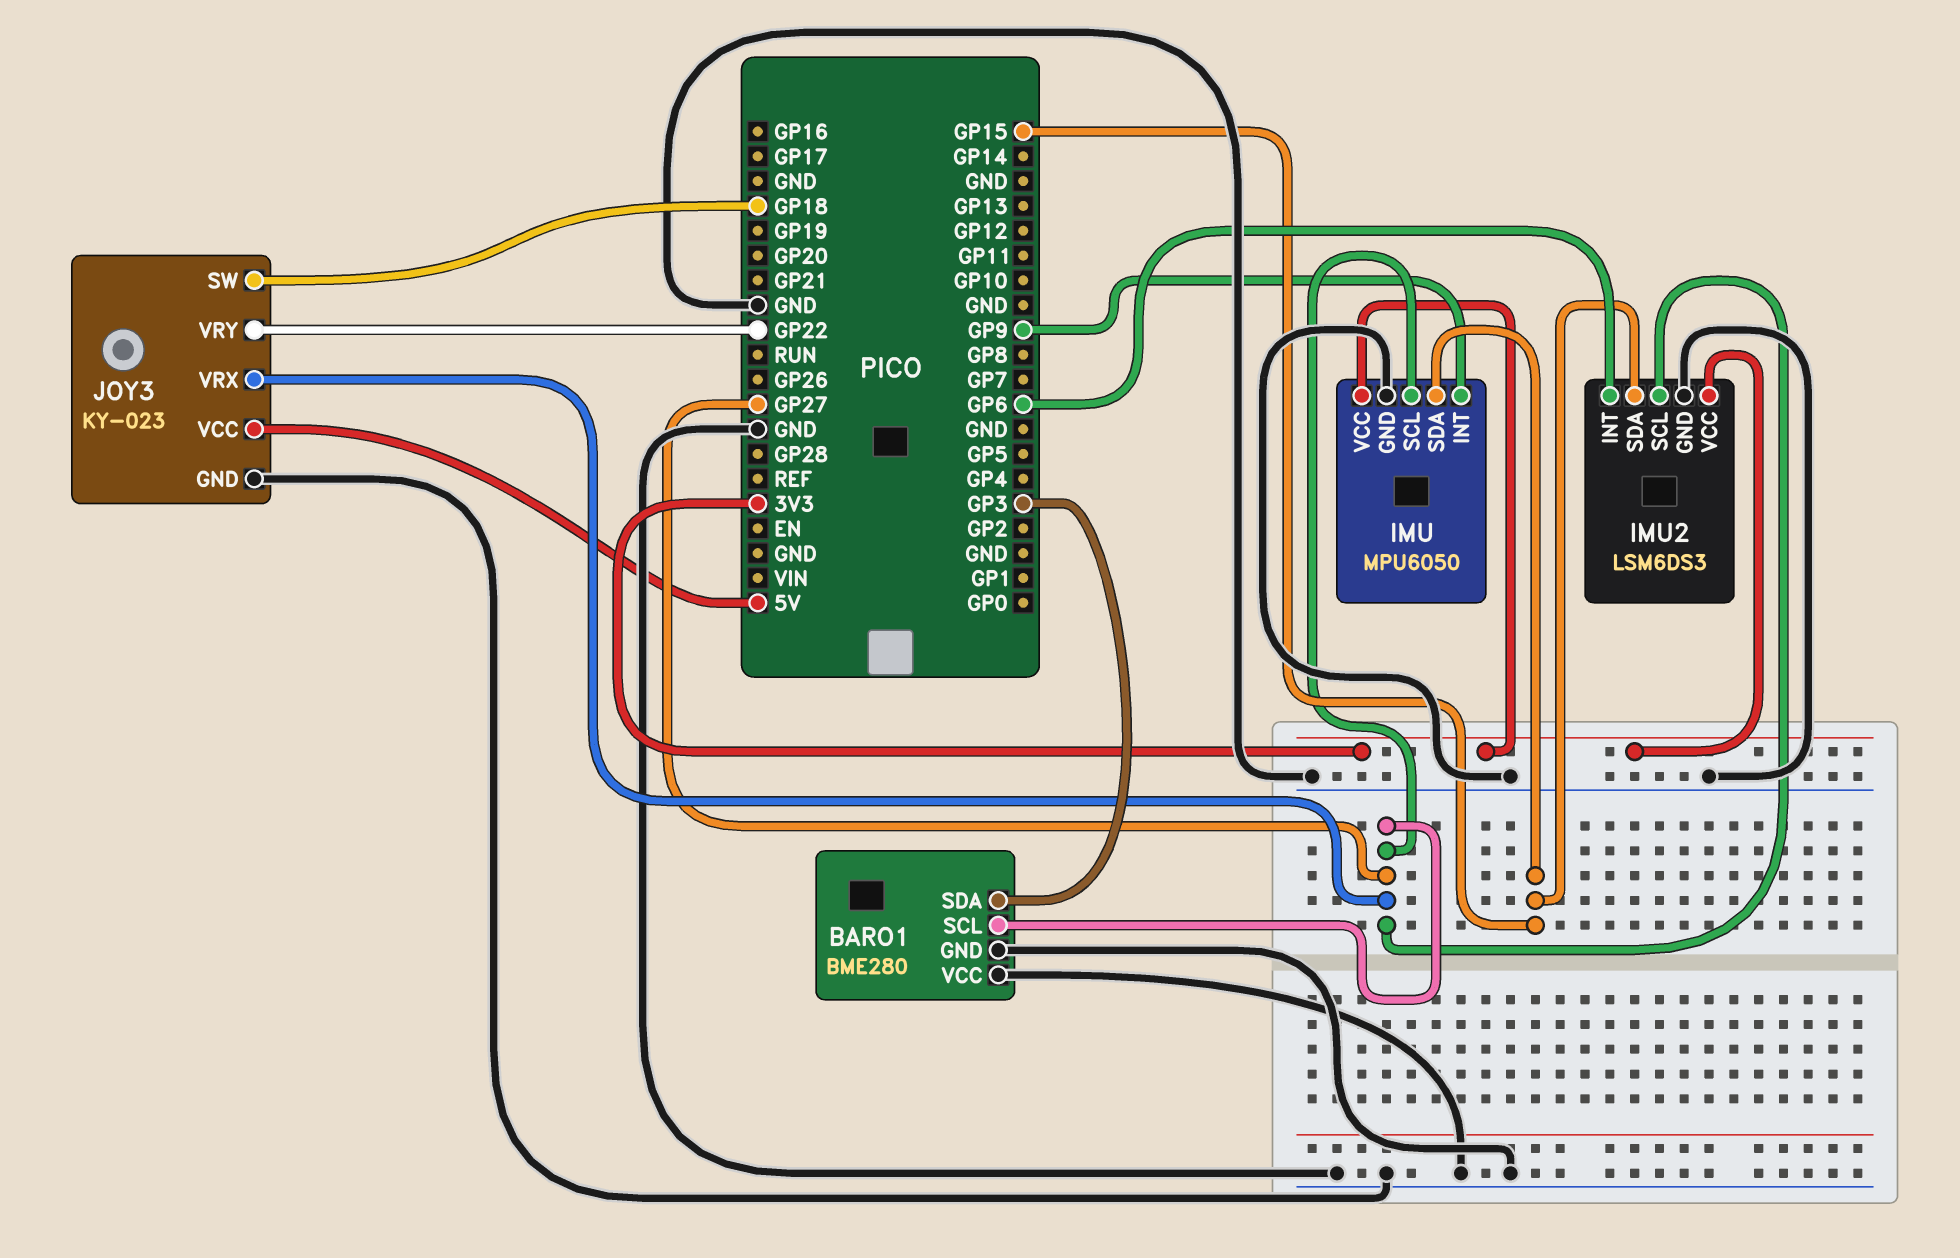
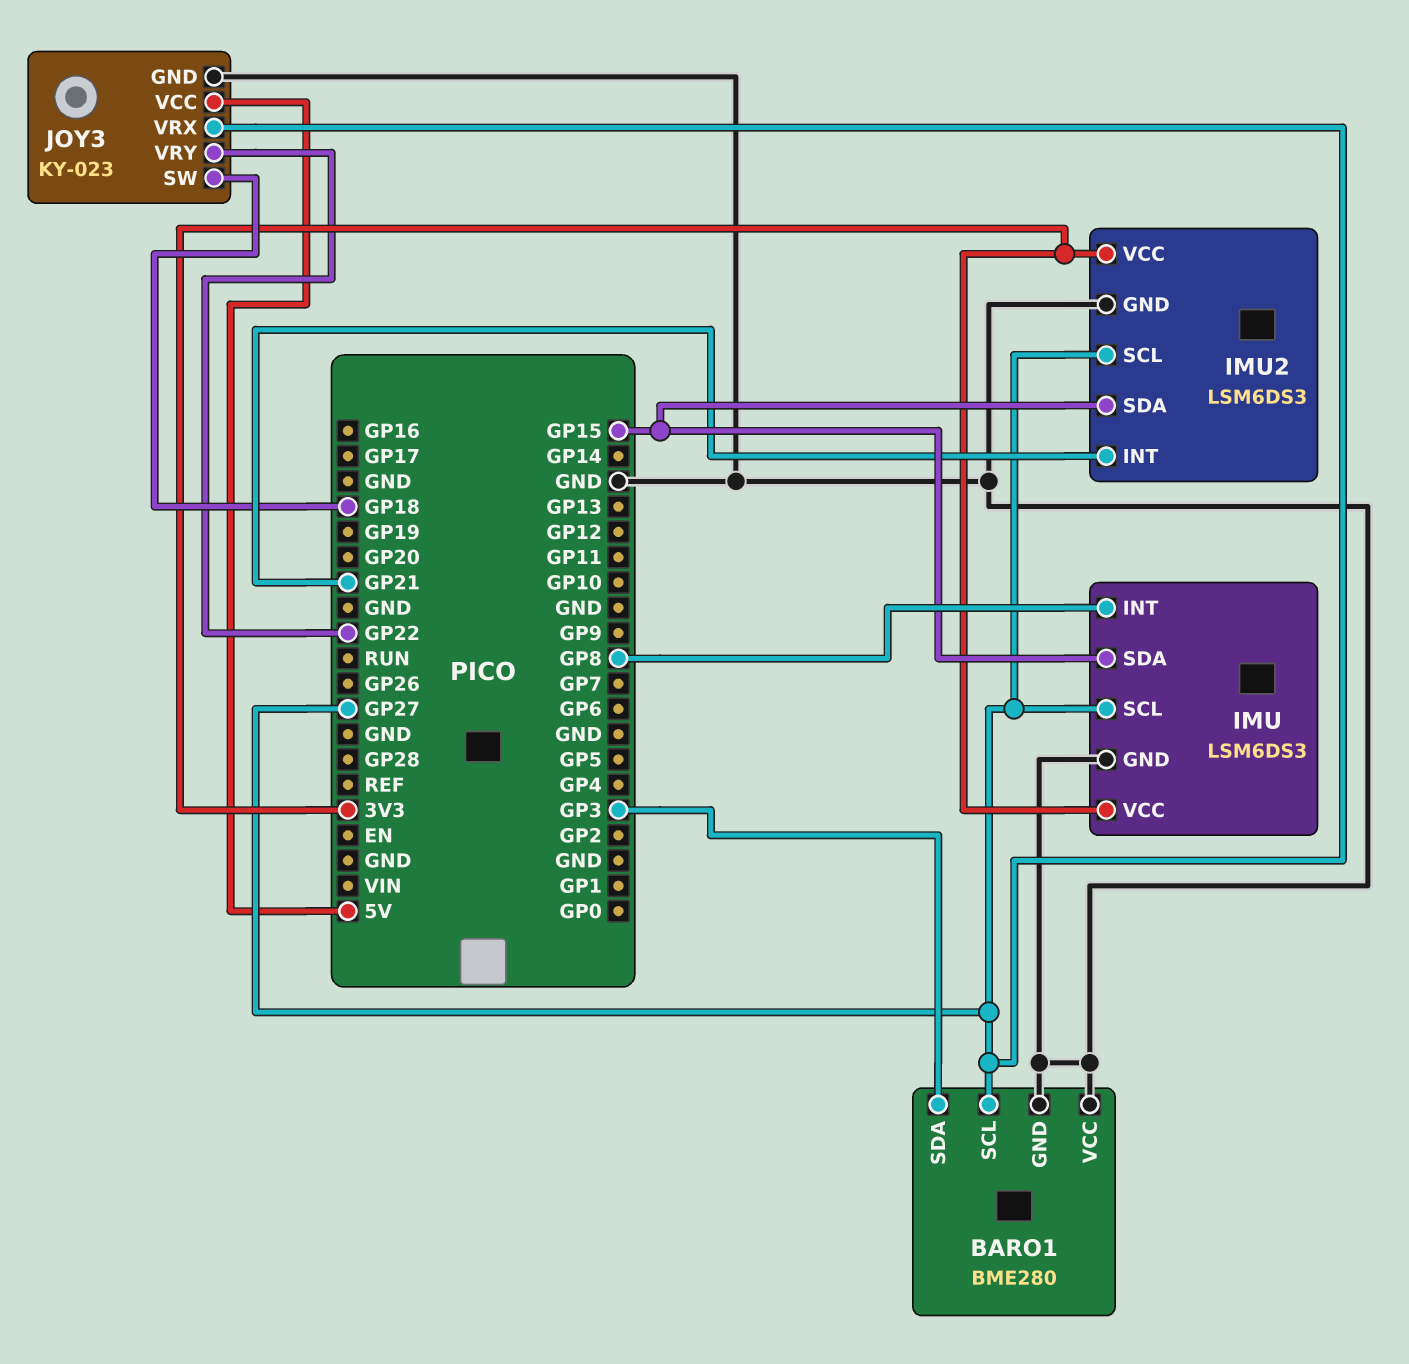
IMU: MPU6050 -> LSM6DS3
IMU pin INT: GP9 -> GP8
IMU2 pin INT: GP6 -> GP21

